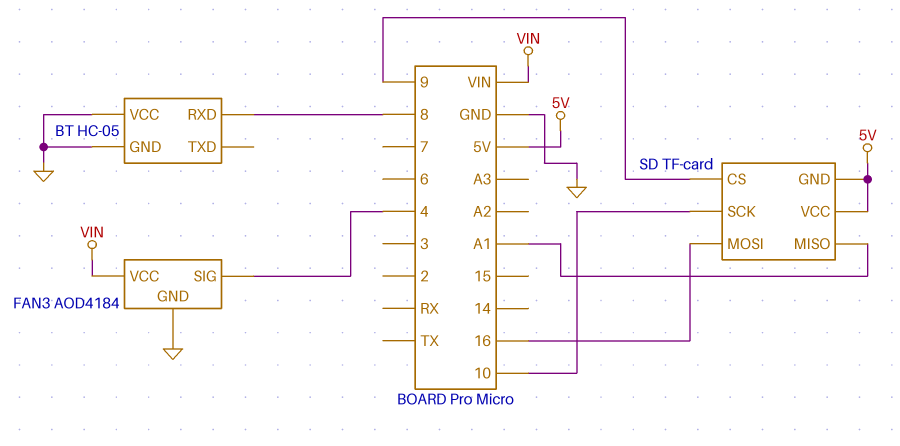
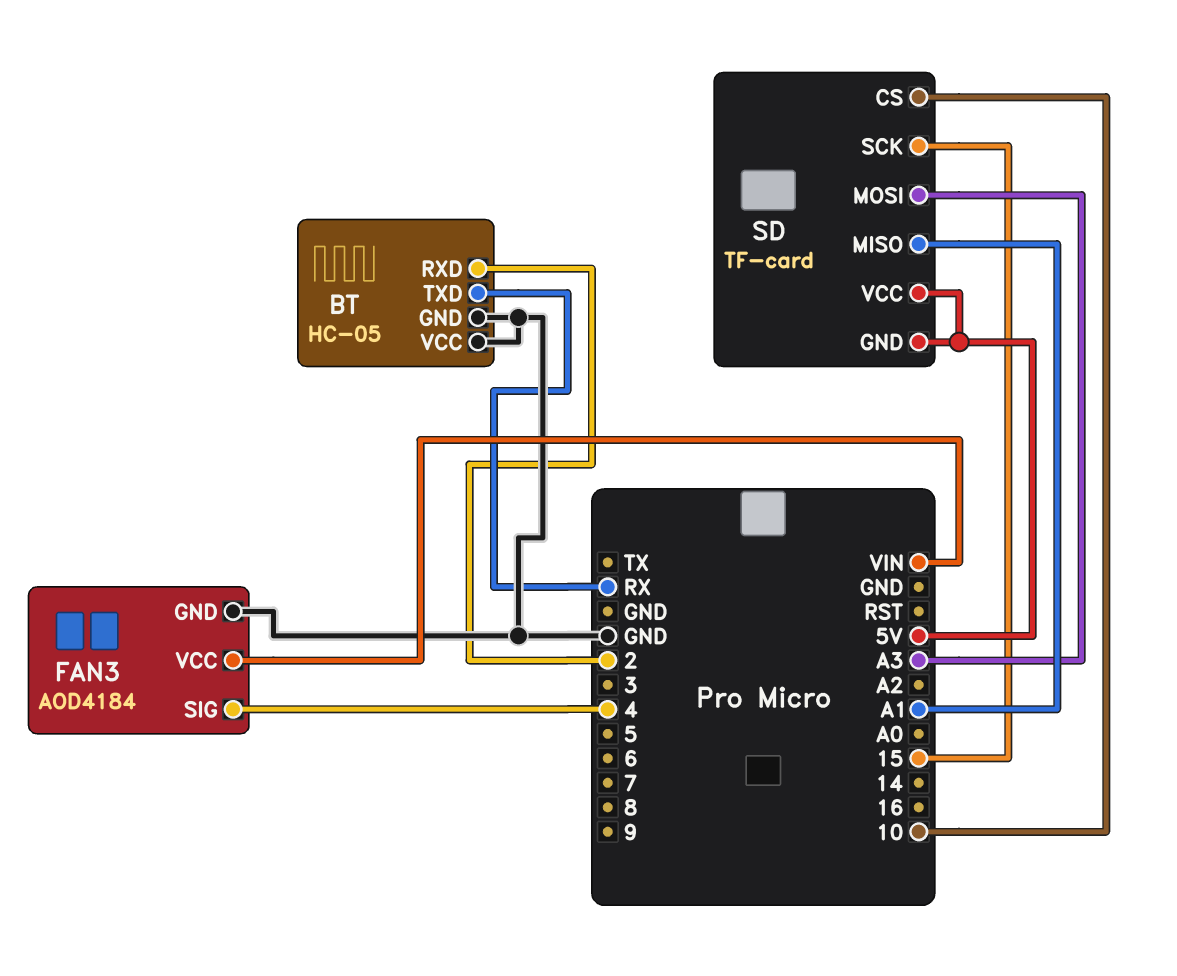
BT pin RXD: 8 -> 2
BT pin TXD: none -> RX
SD pin CS: 9 -> 10
SD pin MOSI: 16 -> A3
SD pin SCK: 10 -> 15

